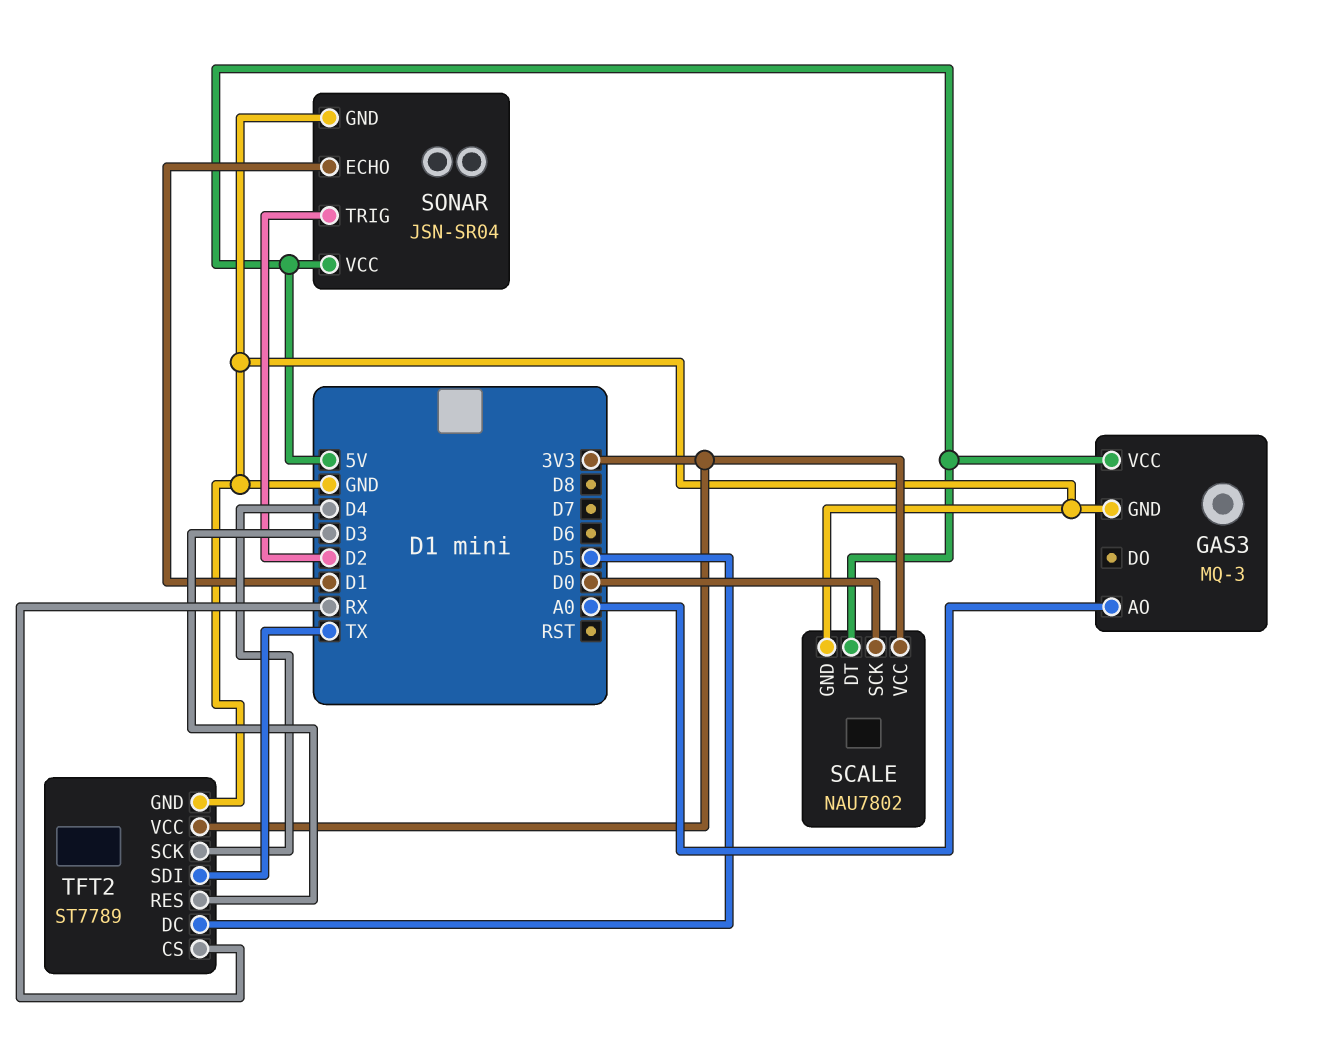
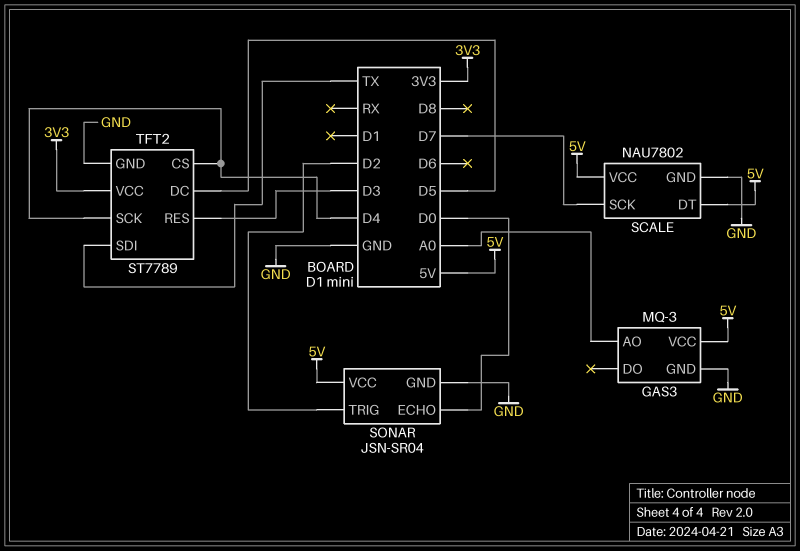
SCALE pin SCK: D0 -> D7
SCALE pin VCC: 3V3 -> 5V
SONAR pin ECHO: D1 -> D0
TFT2 pin CS: RX -> D4

